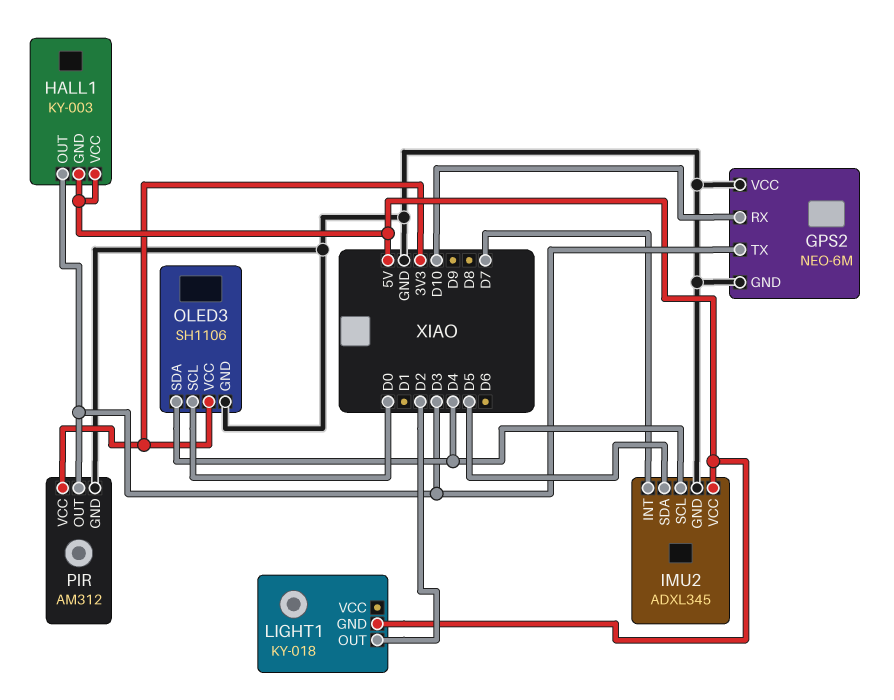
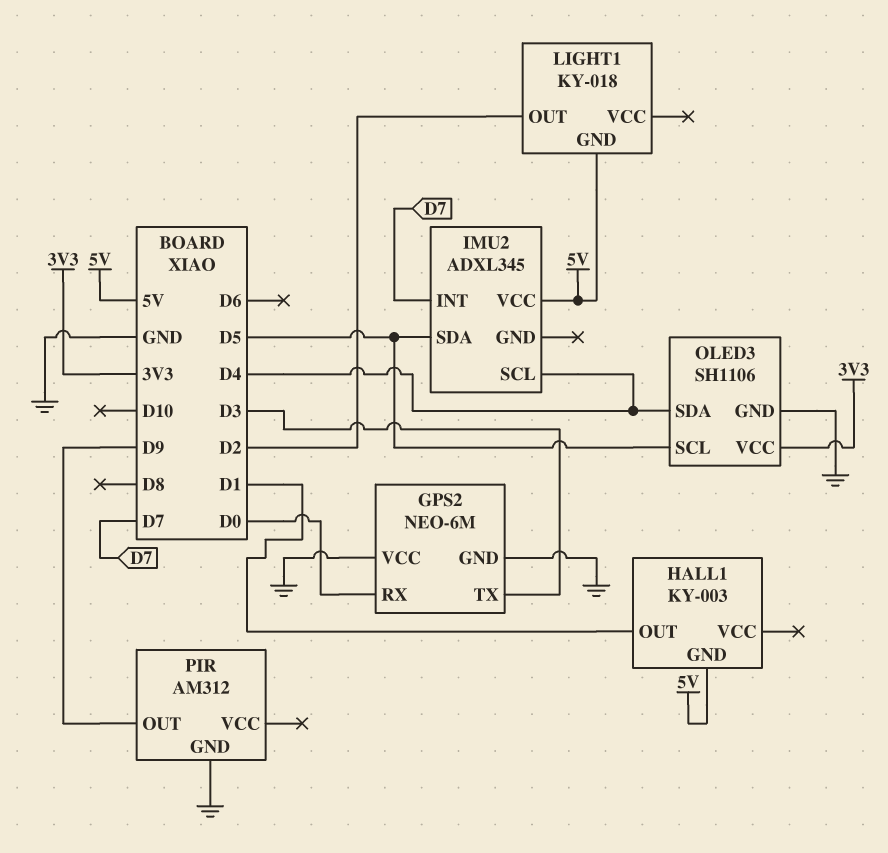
GPS2 pin RX: D10 -> D0
HALL1 pin OUT: D3 -> D1
HALL1 pin VCC: 5V -> none
IMU2 pin GND: GND -> none
OLED3 pin SCL: D0 -> D5
PIR pin OUT: D3 -> D9
PIR pin VCC: 3V3 -> none

